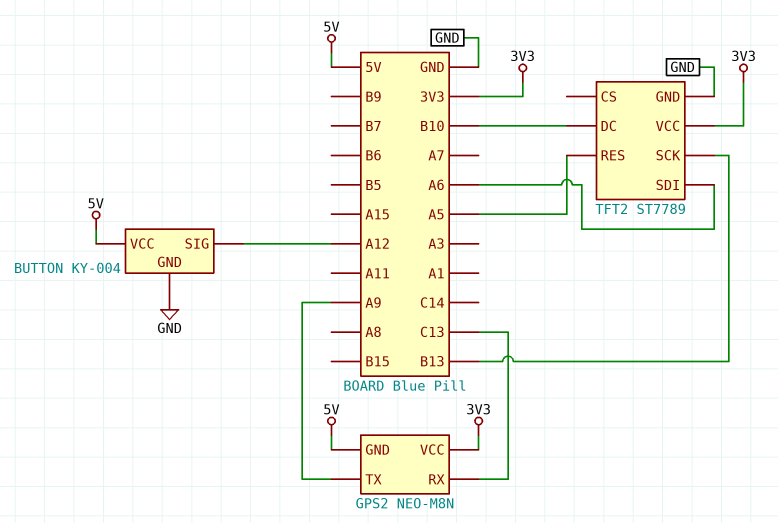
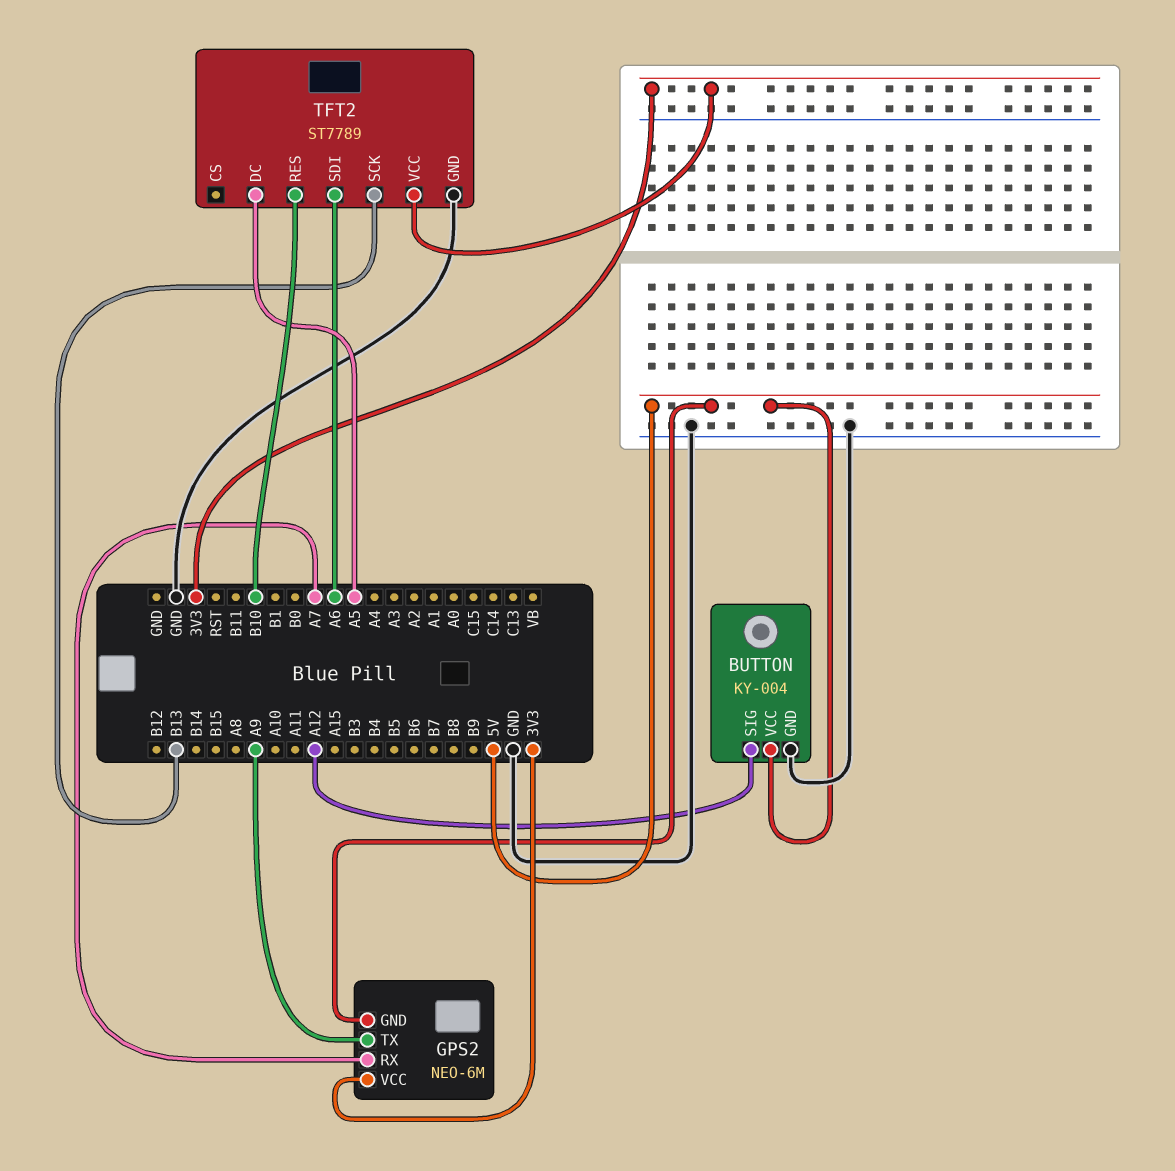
GPS2: NEO-M8N -> NEO-6M
GPS2 pin RX: C13 -> A7
TFT2 pin DC: B10 -> A5
TFT2 pin RES: A5 -> B10

